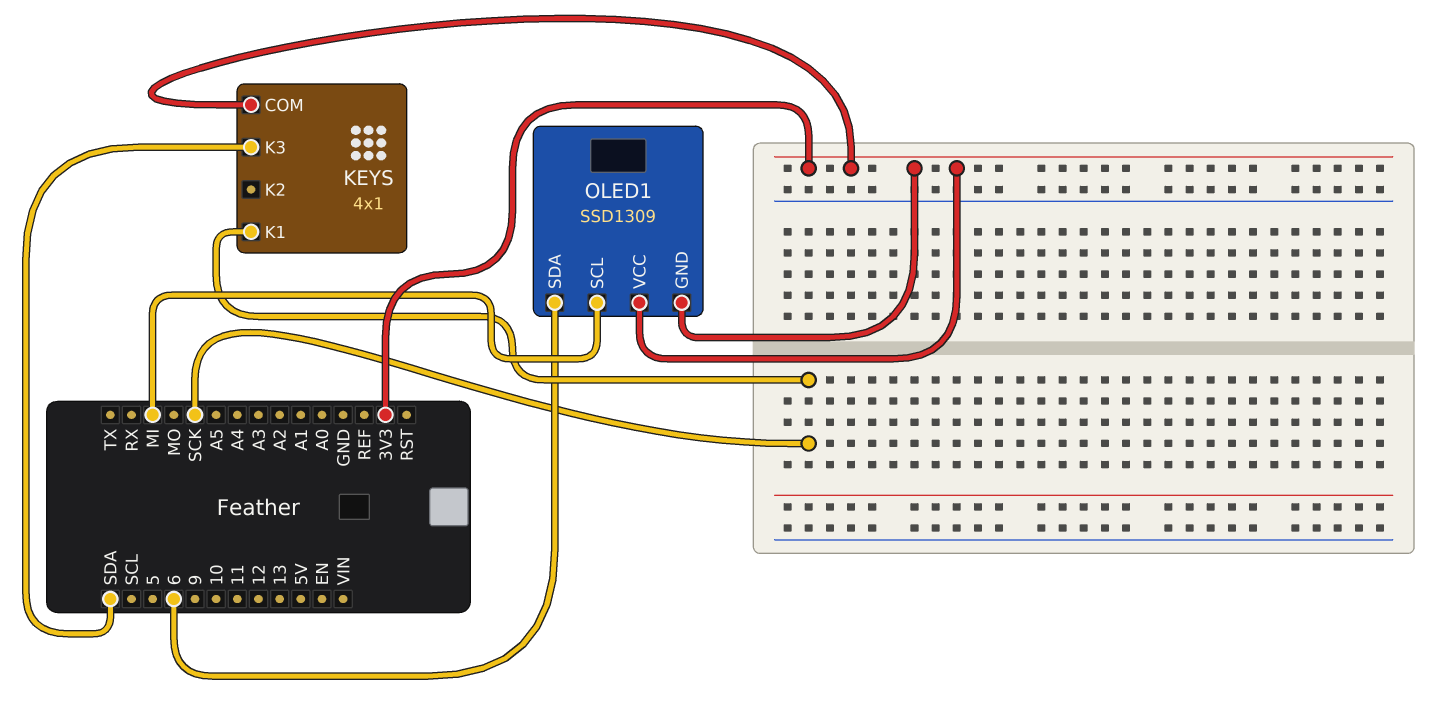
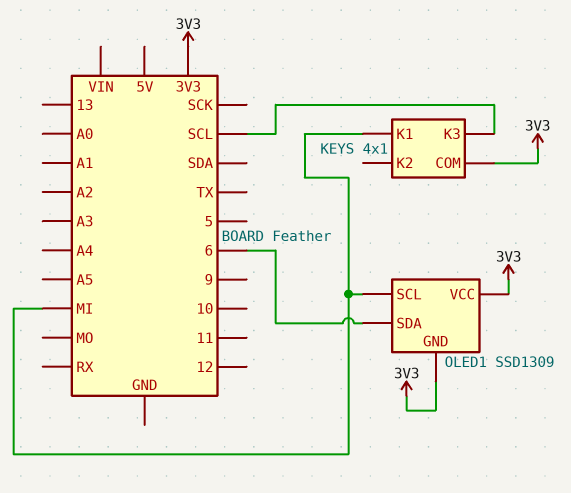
KEYS pin K1: SCK -> MI
KEYS pin K3: SDA -> SCL

